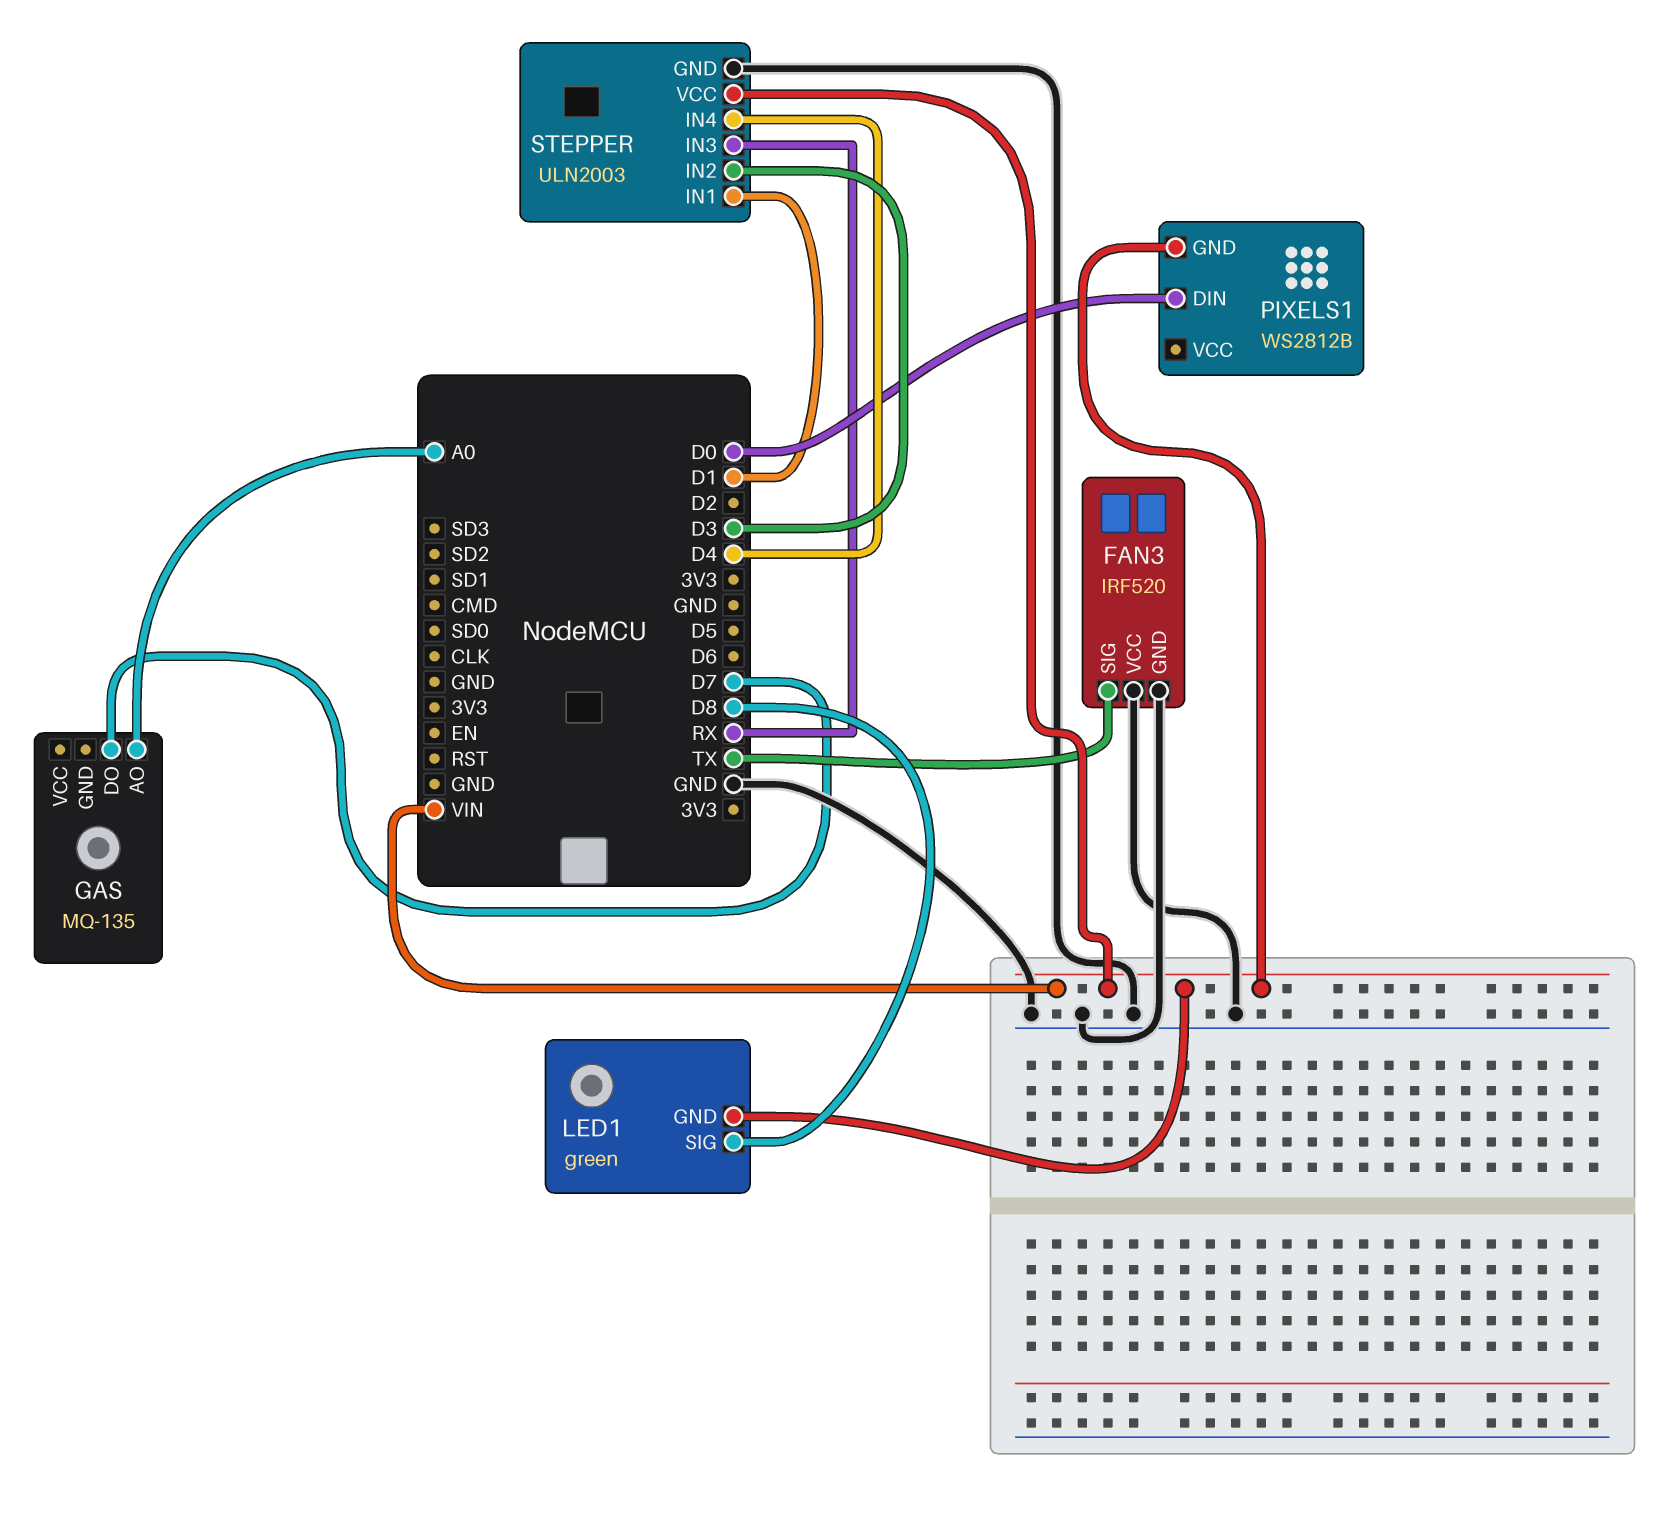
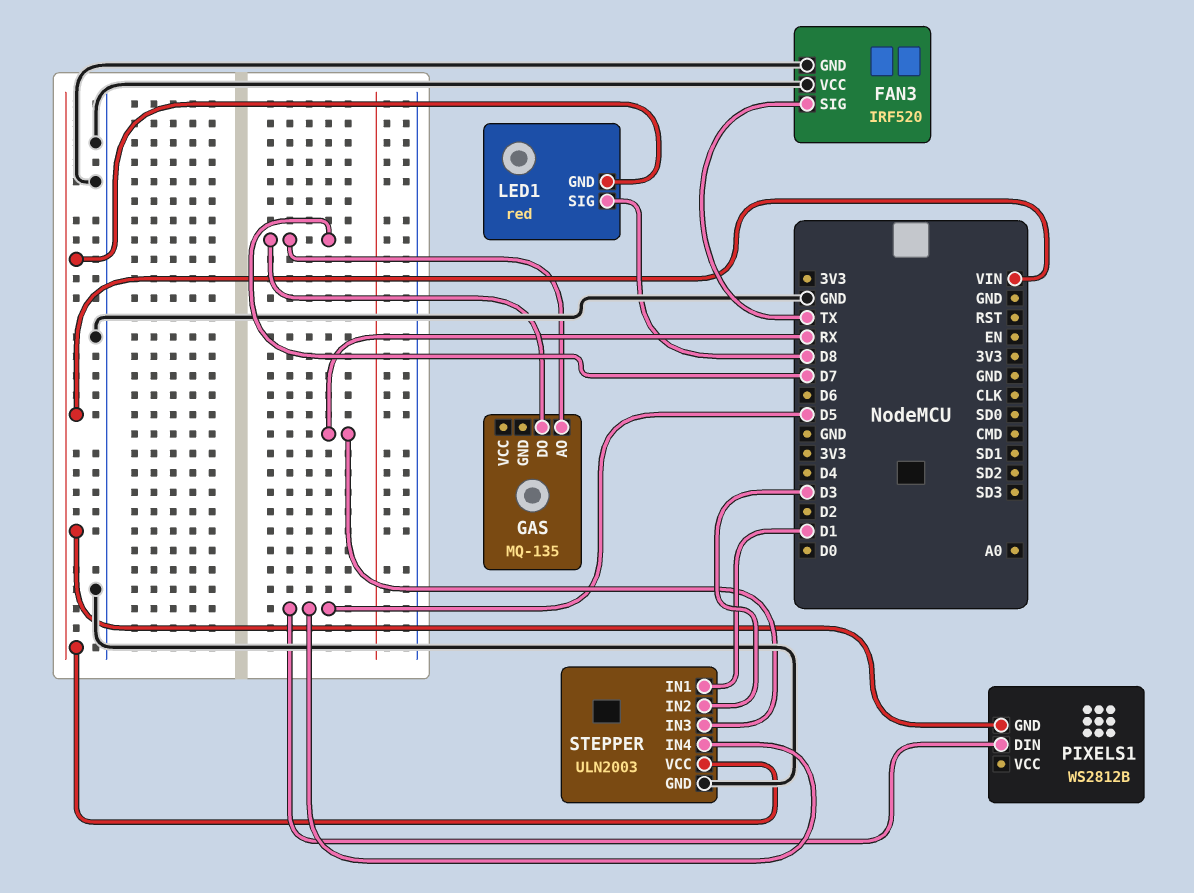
GAS pin AO: A0 -> D7
LED1: green -> red
PIXELS1 pin DIN: D0 -> D5
STEPPER pin IN4: D4 -> D5

